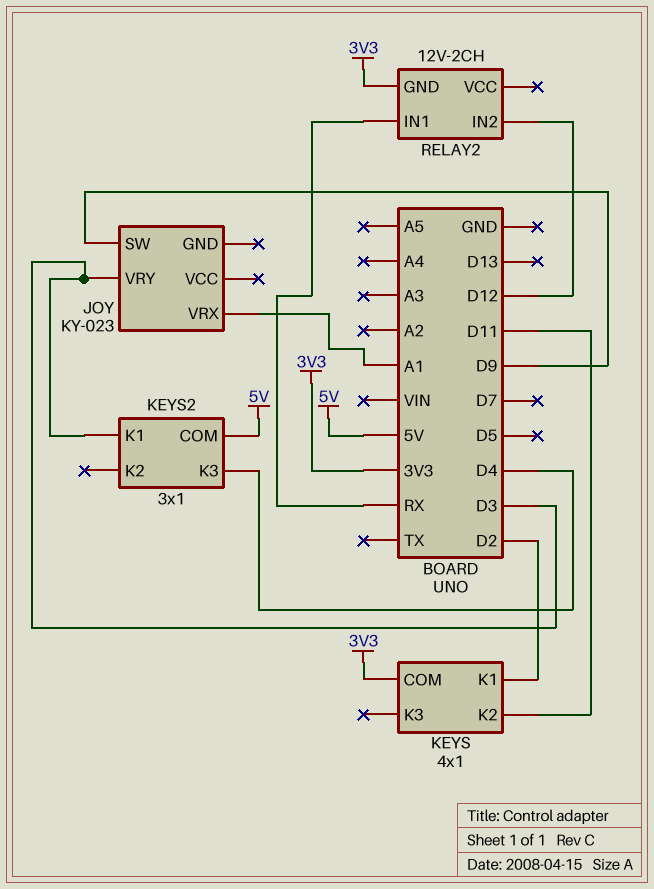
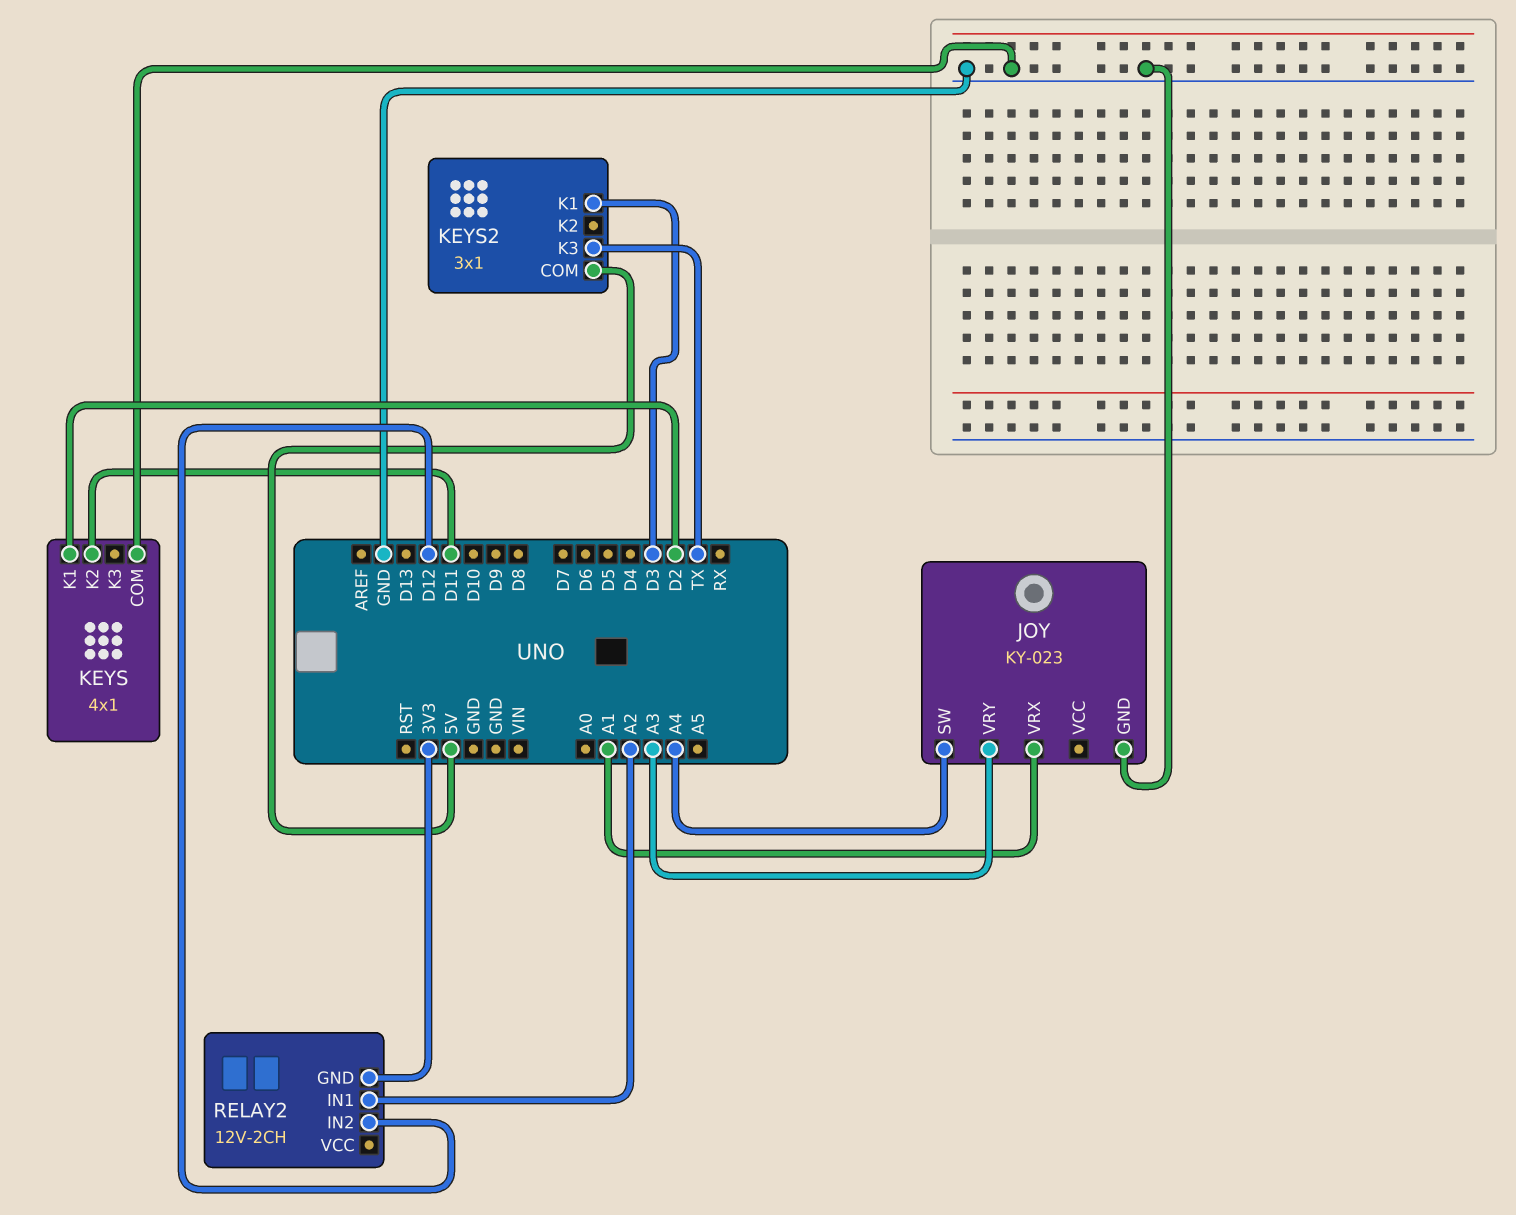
JOY pin GND: none -> GND
JOY pin SW: D9 -> A4
JOY pin VRY: D3 -> A3
KEYS pin COM: 3V3 -> GND
KEYS2 pin K3: D4 -> TX
RELAY2 pin IN1: RX -> A2

